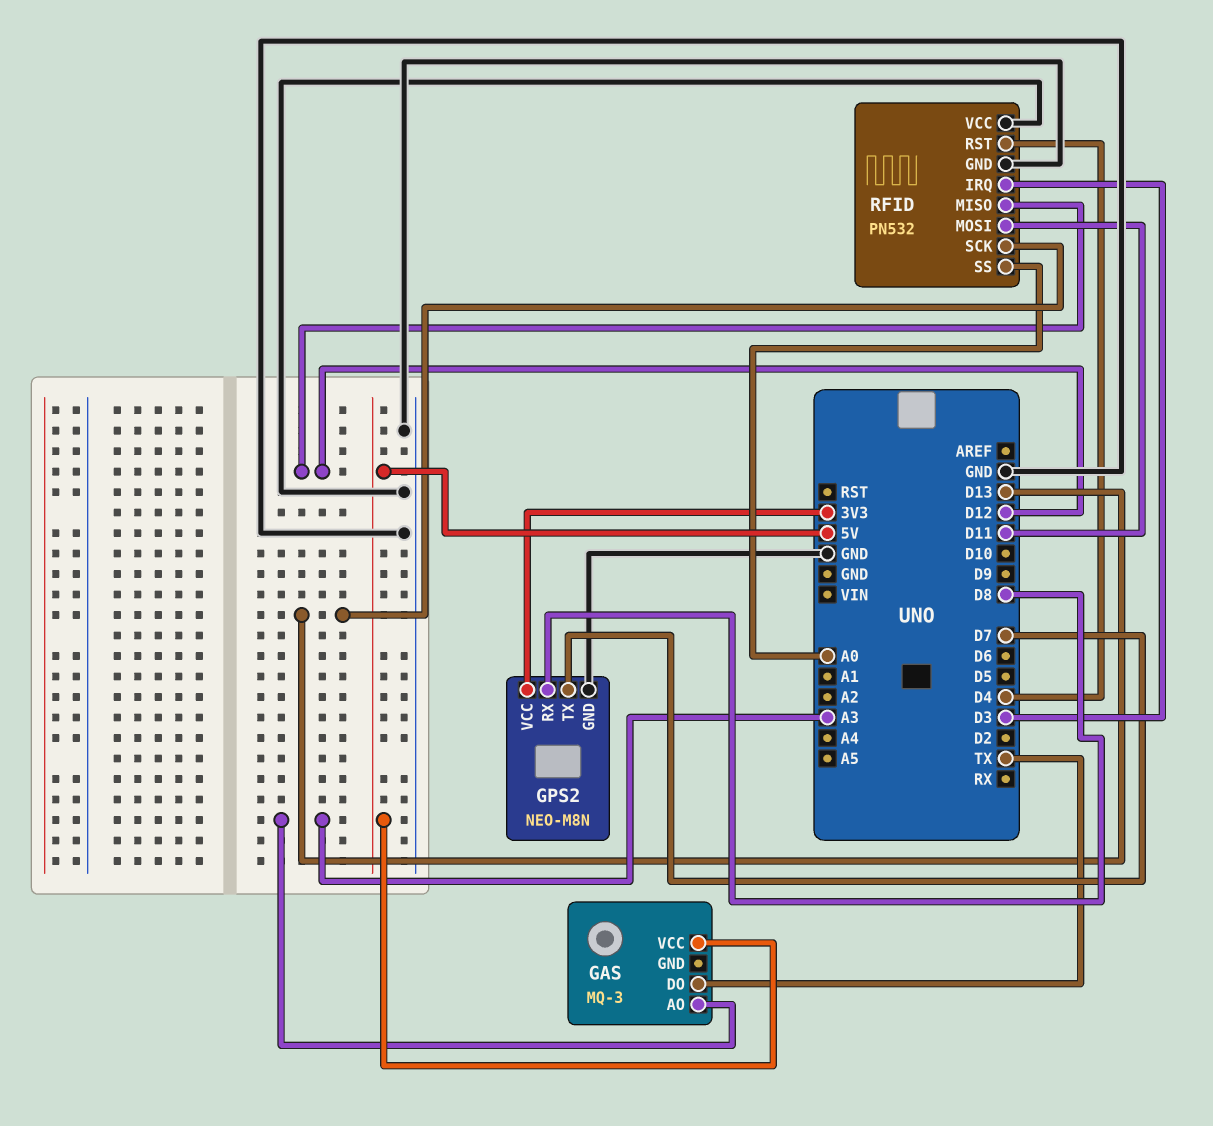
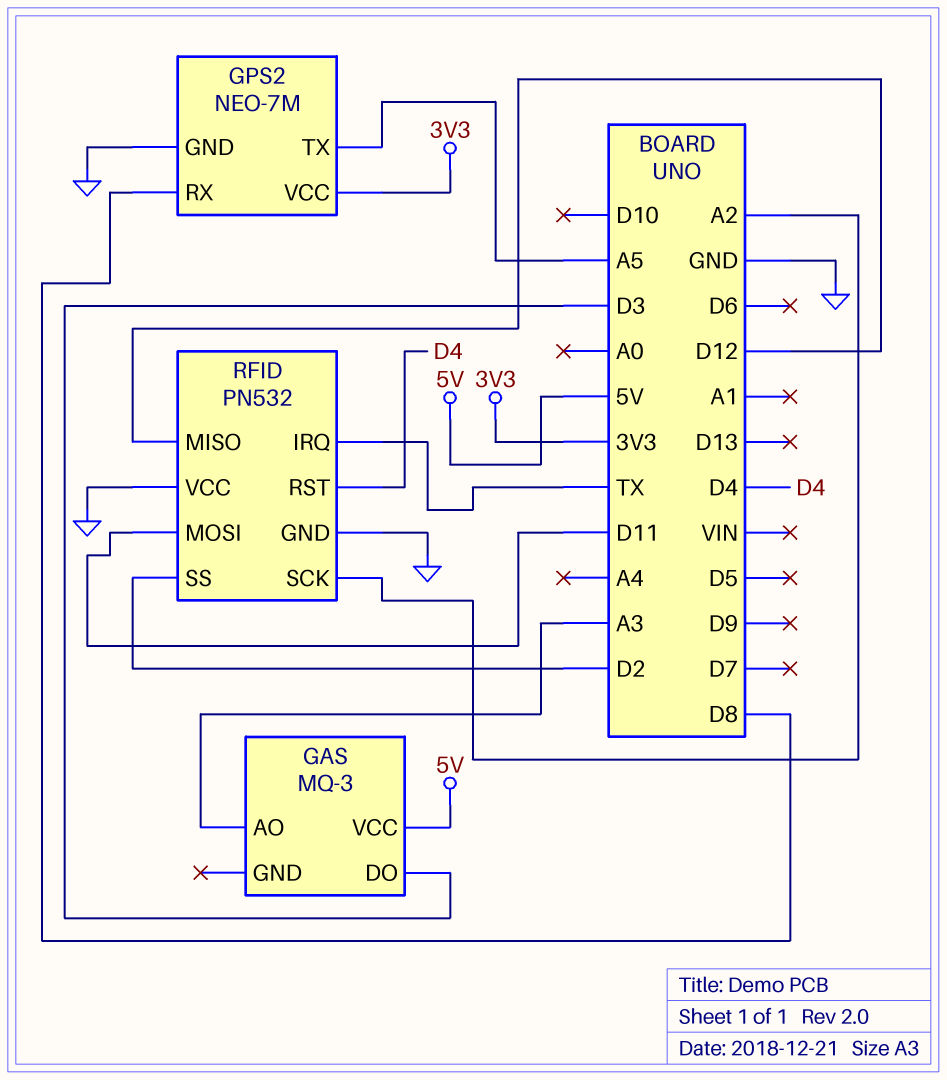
GAS pin DO: TX -> D3
GPS2: NEO-M8N -> NEO-7M
GPS2 pin TX: D7 -> A5
RFID pin IRQ: D3 -> TX
RFID pin SCK: D13 -> A2
RFID pin SS: A0 -> D2

